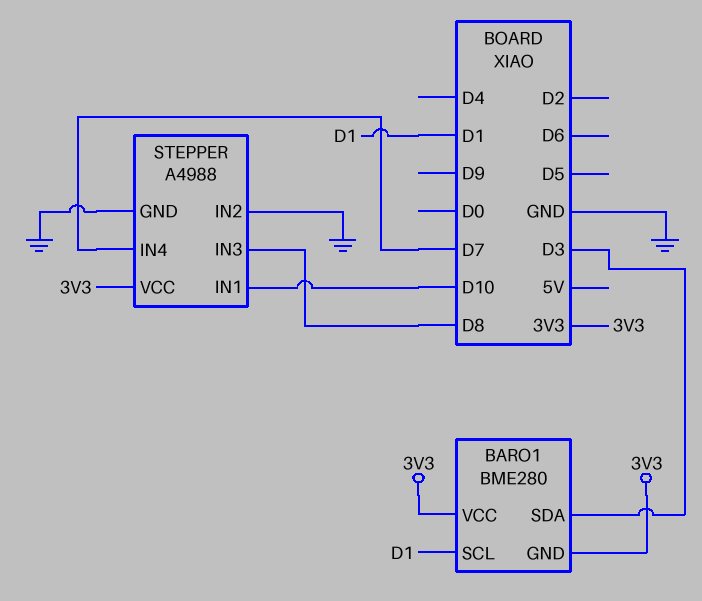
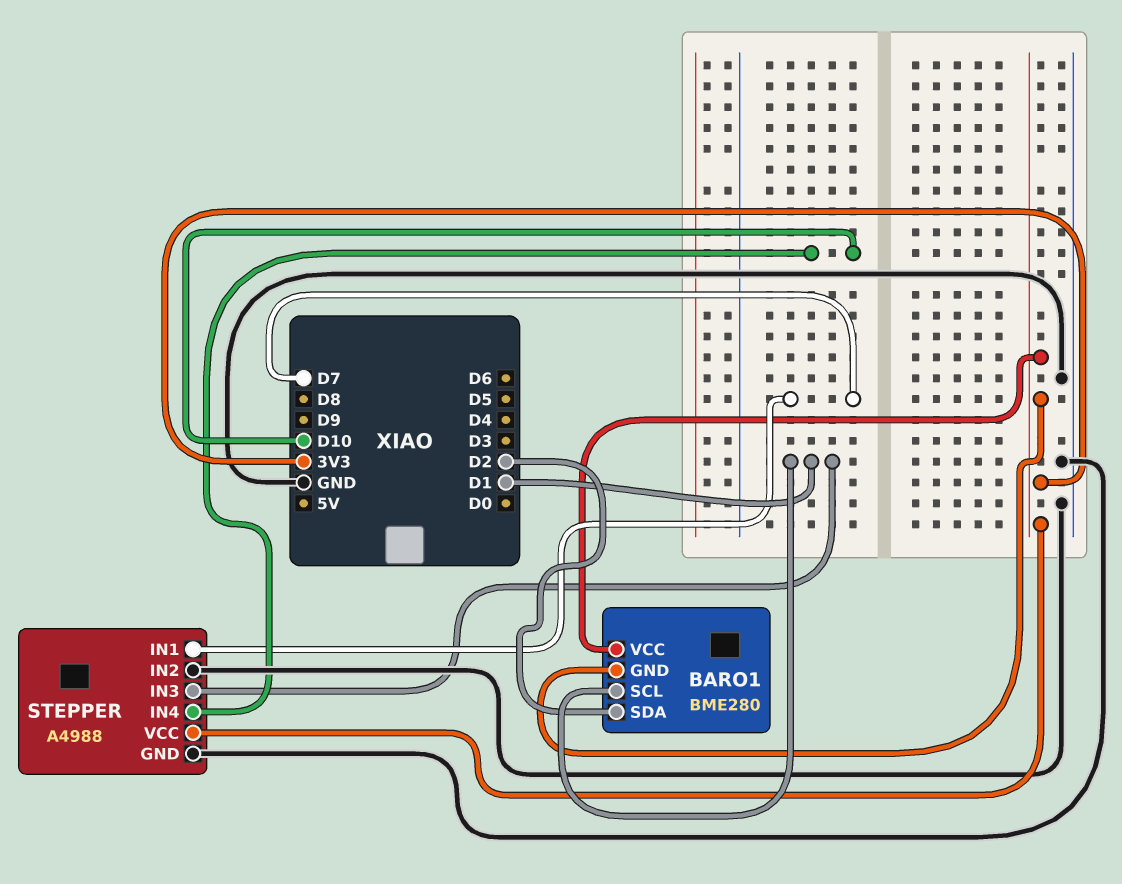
BARO1 pin SDA: D3 -> D2
STEPPER pin IN1: D10 -> D7
STEPPER pin IN3: D8 -> D1
STEPPER pin IN4: D7 -> D10

